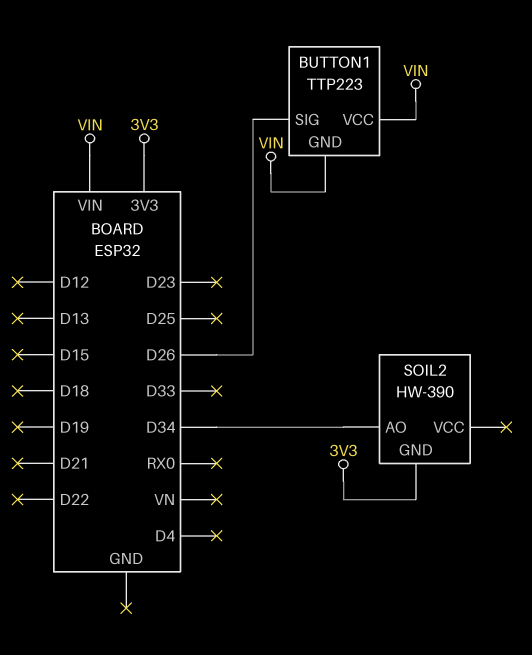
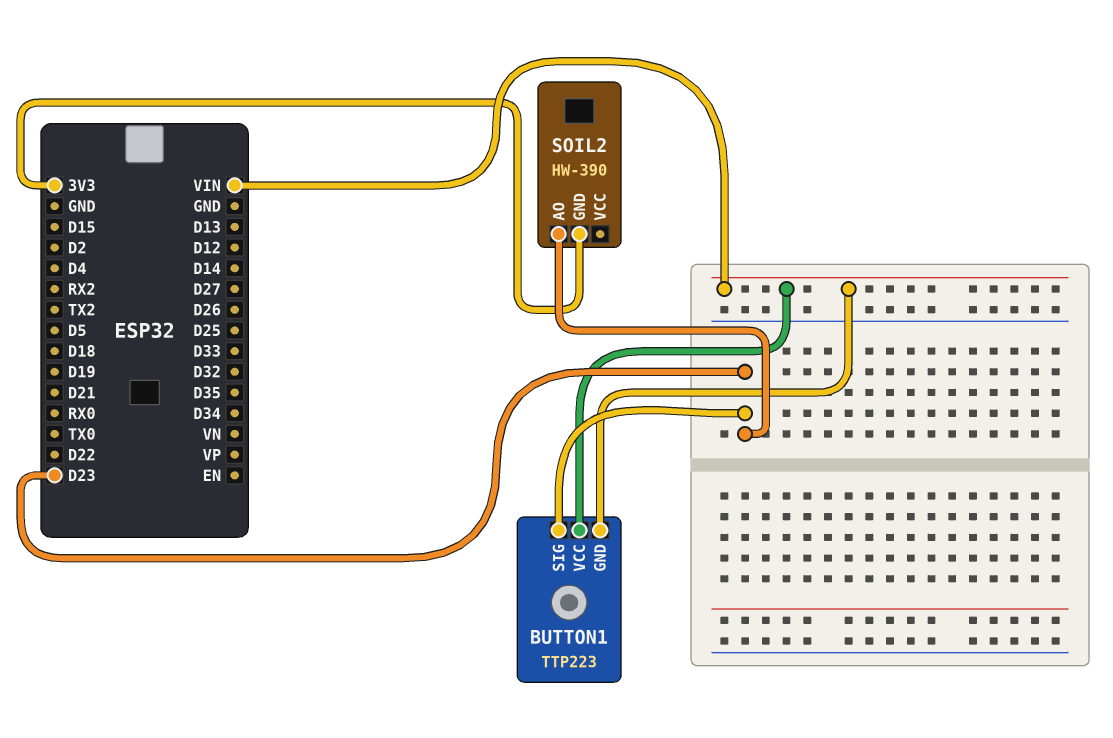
BUTTON1 pin SIG: D26 -> D23
SOIL2 pin AO: D34 -> D23

